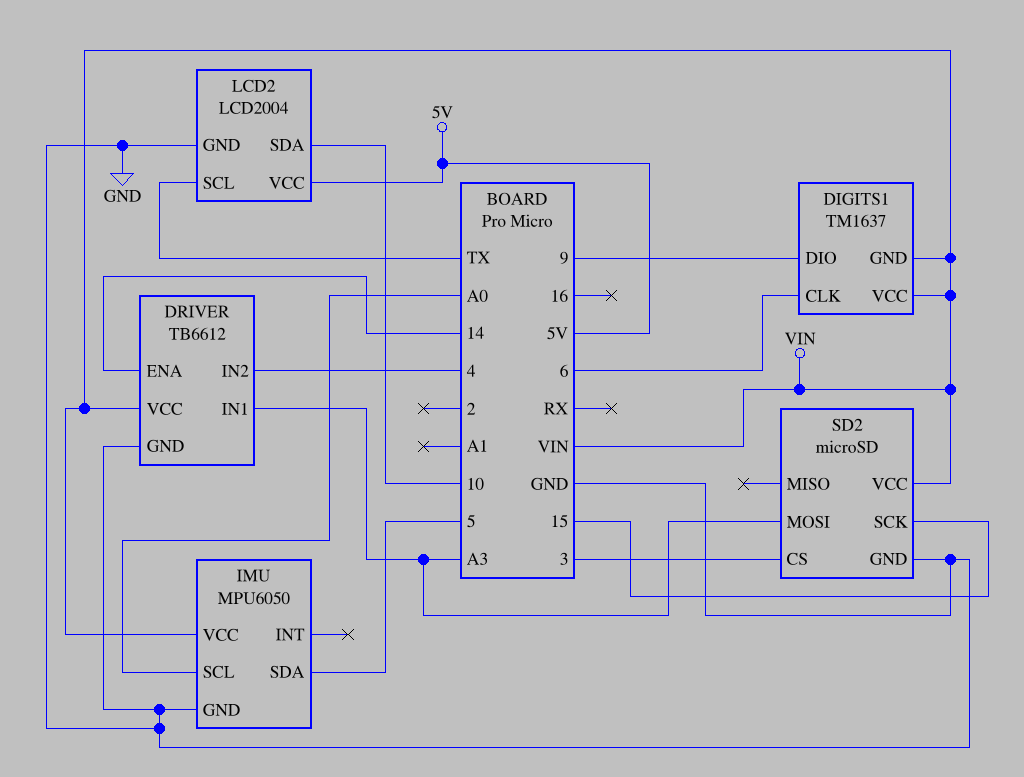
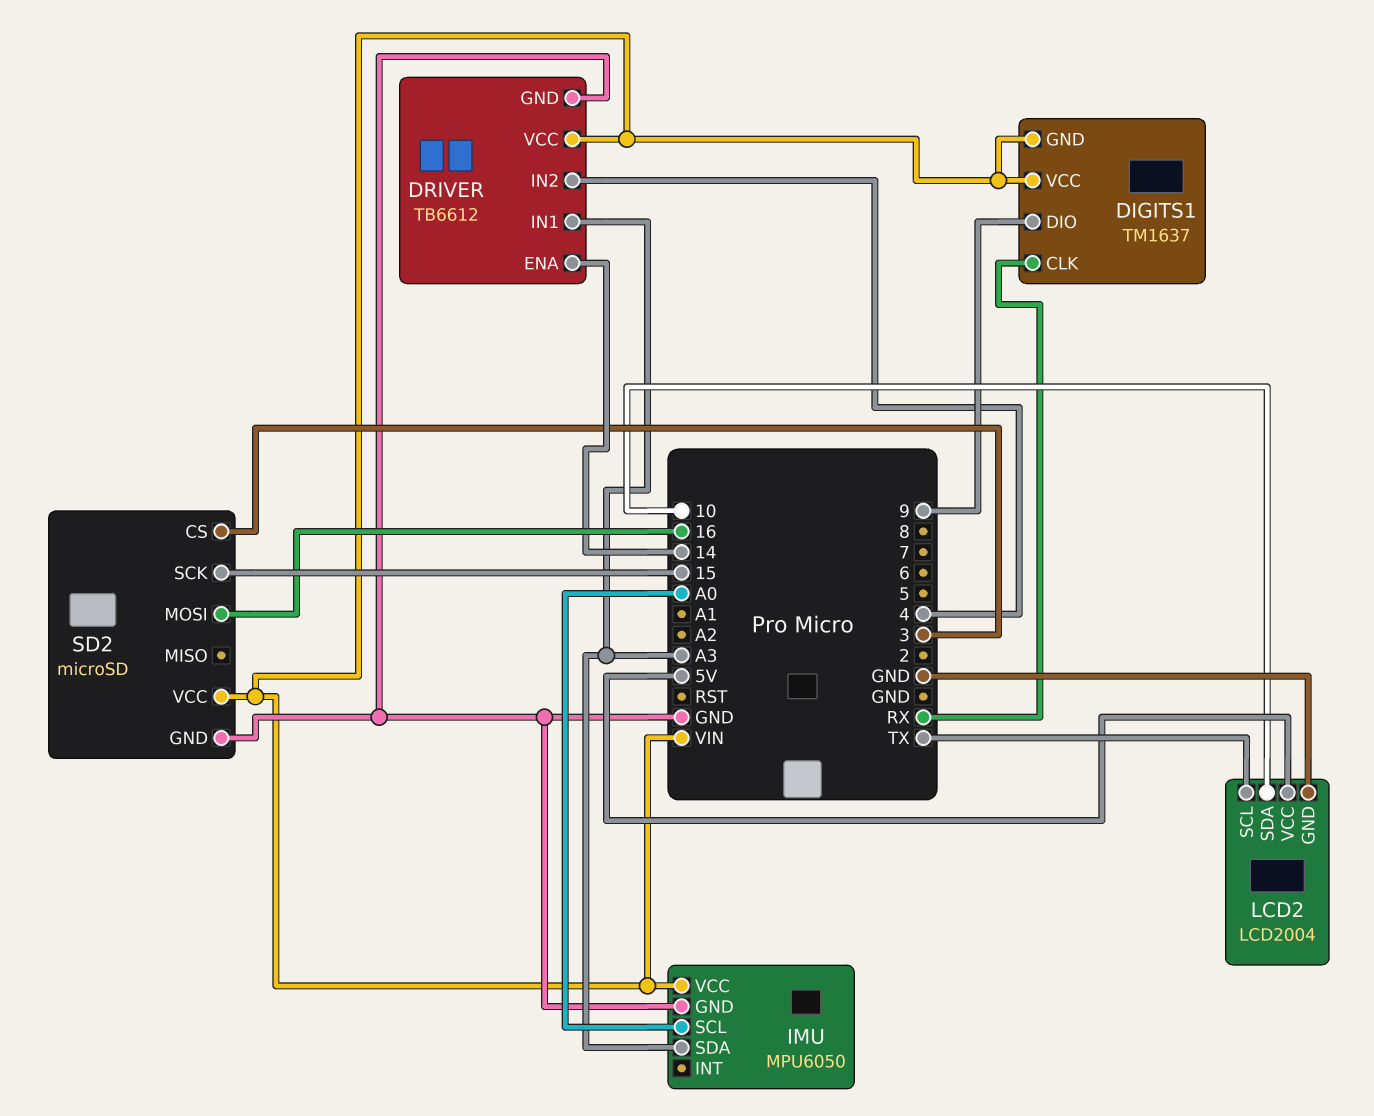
DIGITS1 pin CLK: 6 -> RX
IMU pin SDA: 5 -> A3
SD2 pin MOSI: A3 -> 16

